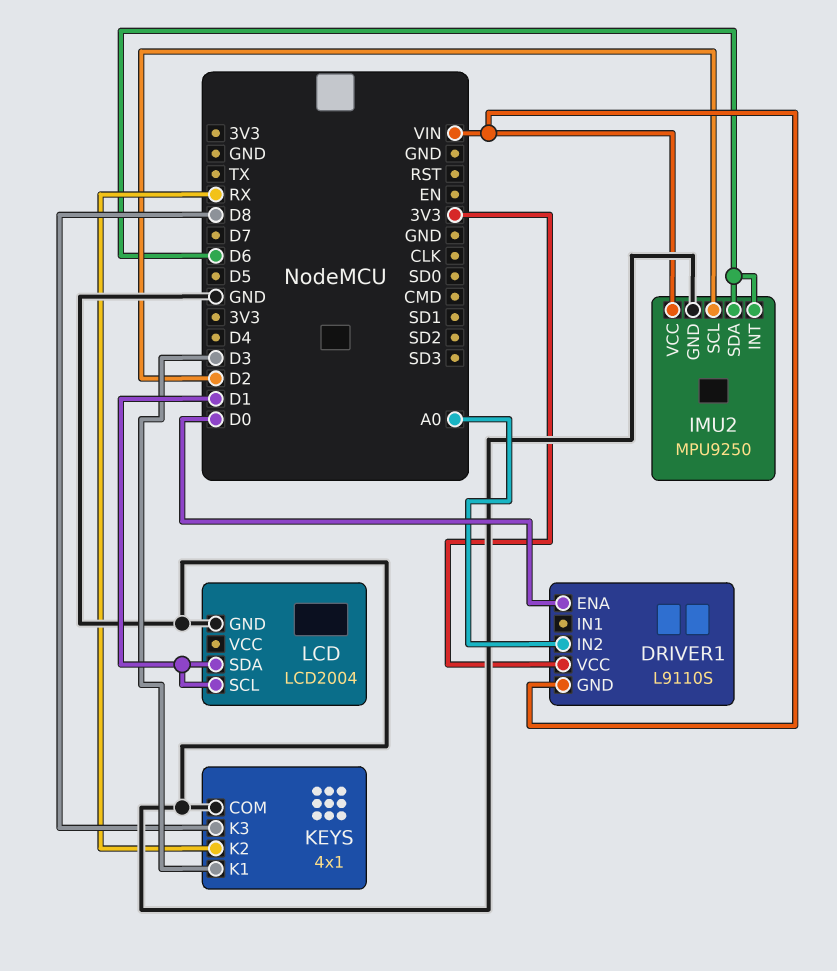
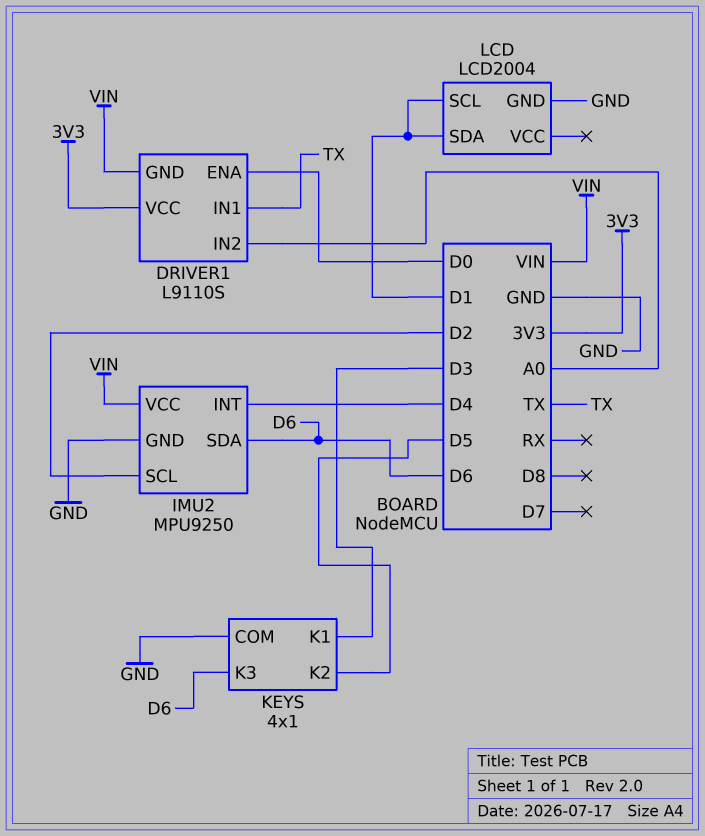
DRIVER1 pin IN1: none -> TX
IMU2 pin INT: D6 -> D4
KEYS pin K2: RX -> D5
KEYS pin K3: D8 -> D6

